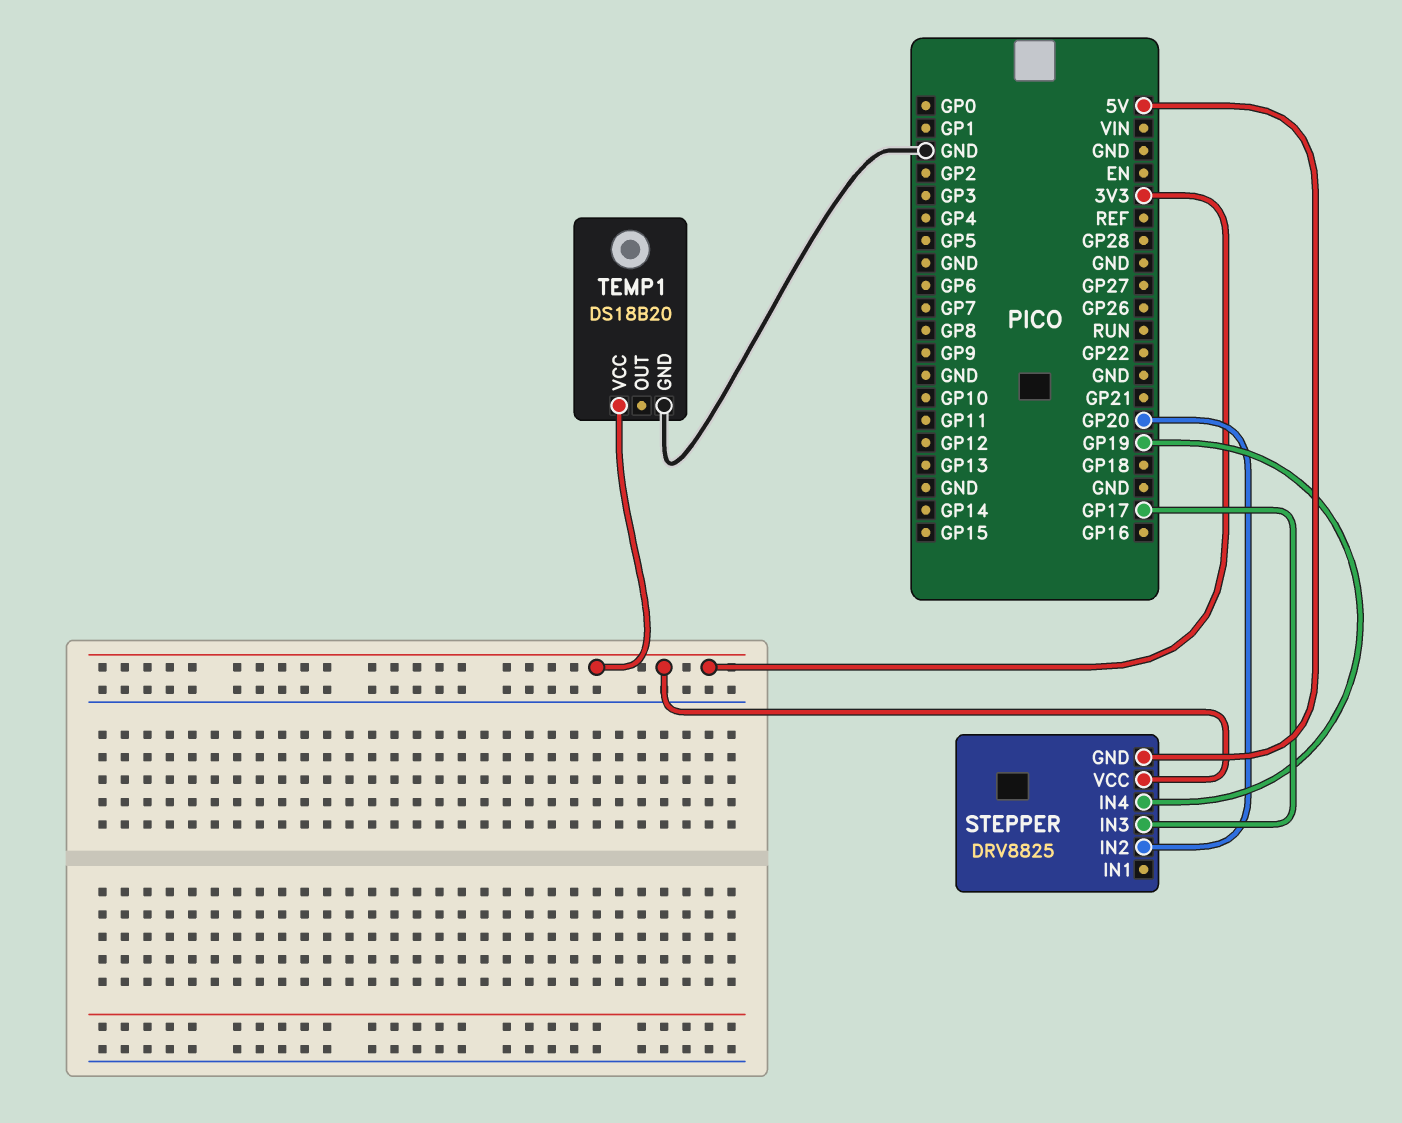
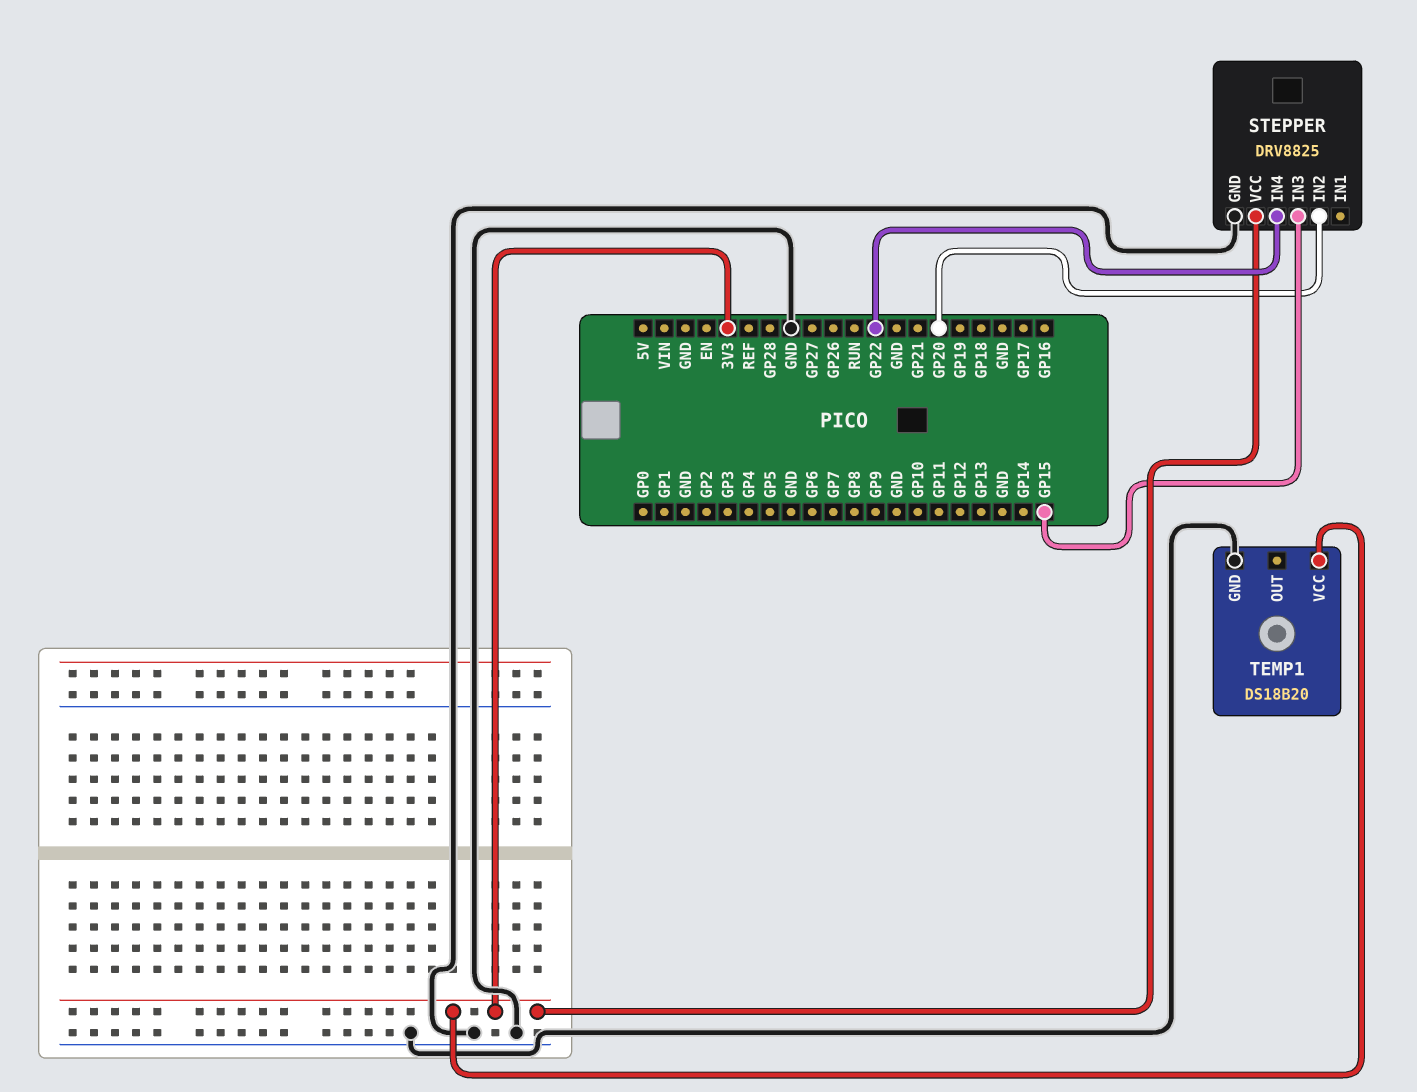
STEPPER pin GND: 5V -> GND
STEPPER pin IN3: GP17 -> GP15
STEPPER pin IN4: GP19 -> GP22

